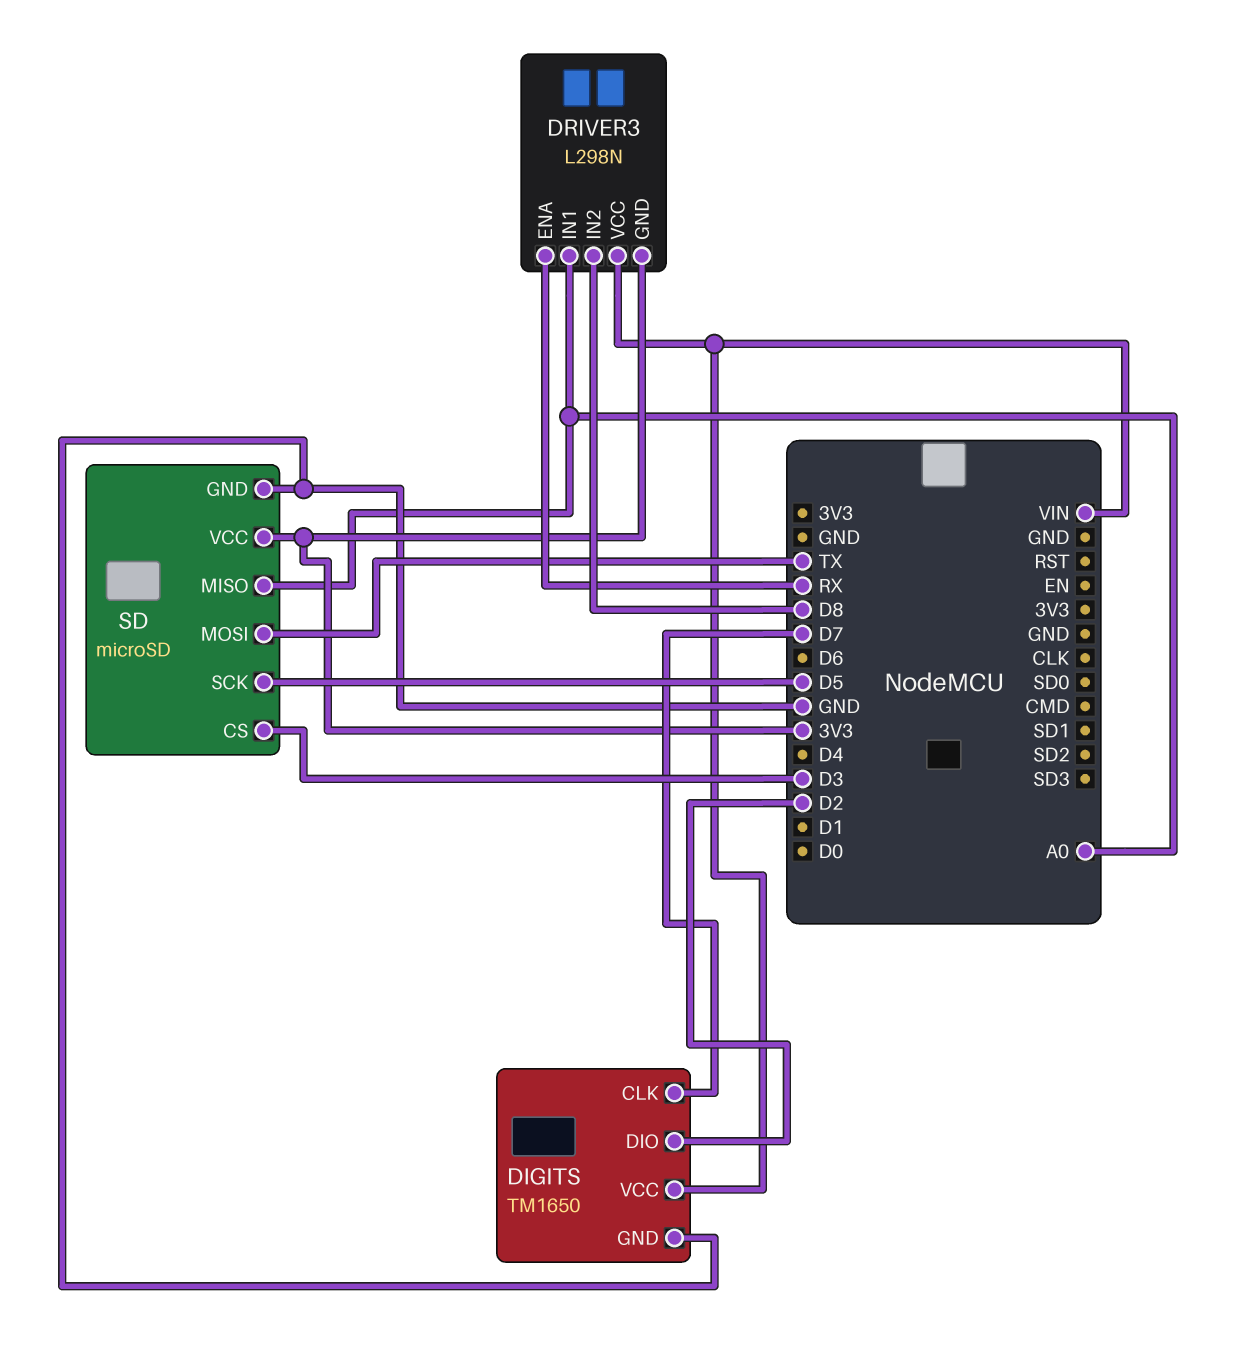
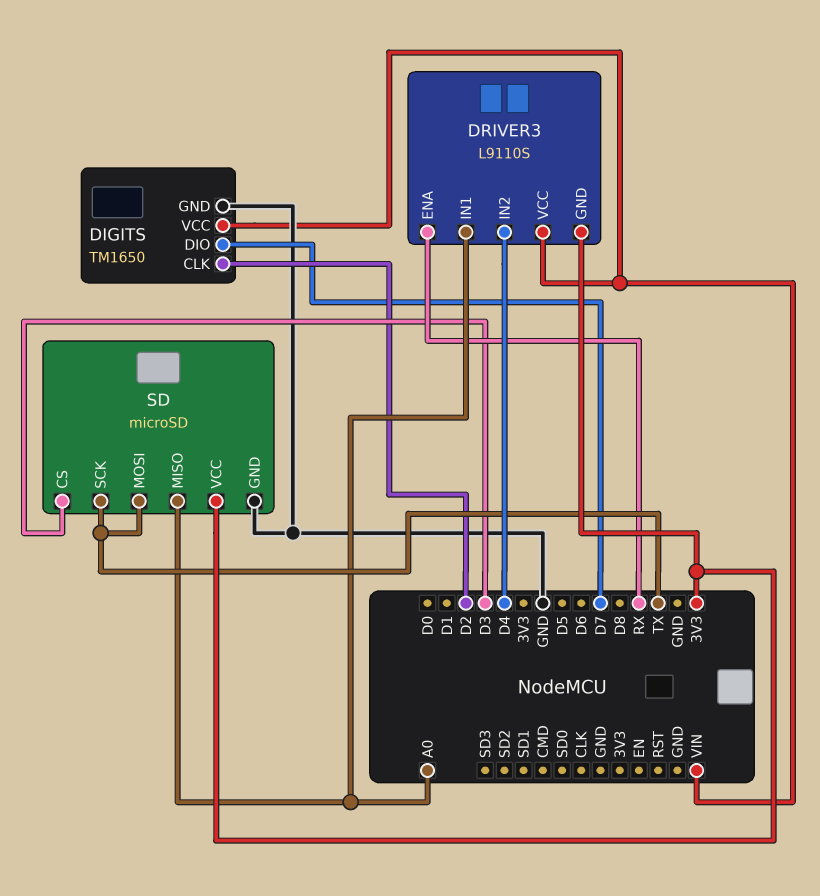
DIGITS pin CLK: D7 -> D2
DIGITS pin DIO: D2 -> D7
DRIVER3: L298N -> L9110S
DRIVER3 pin IN2: D8 -> D4
SD pin SCK: D5 -> TX

